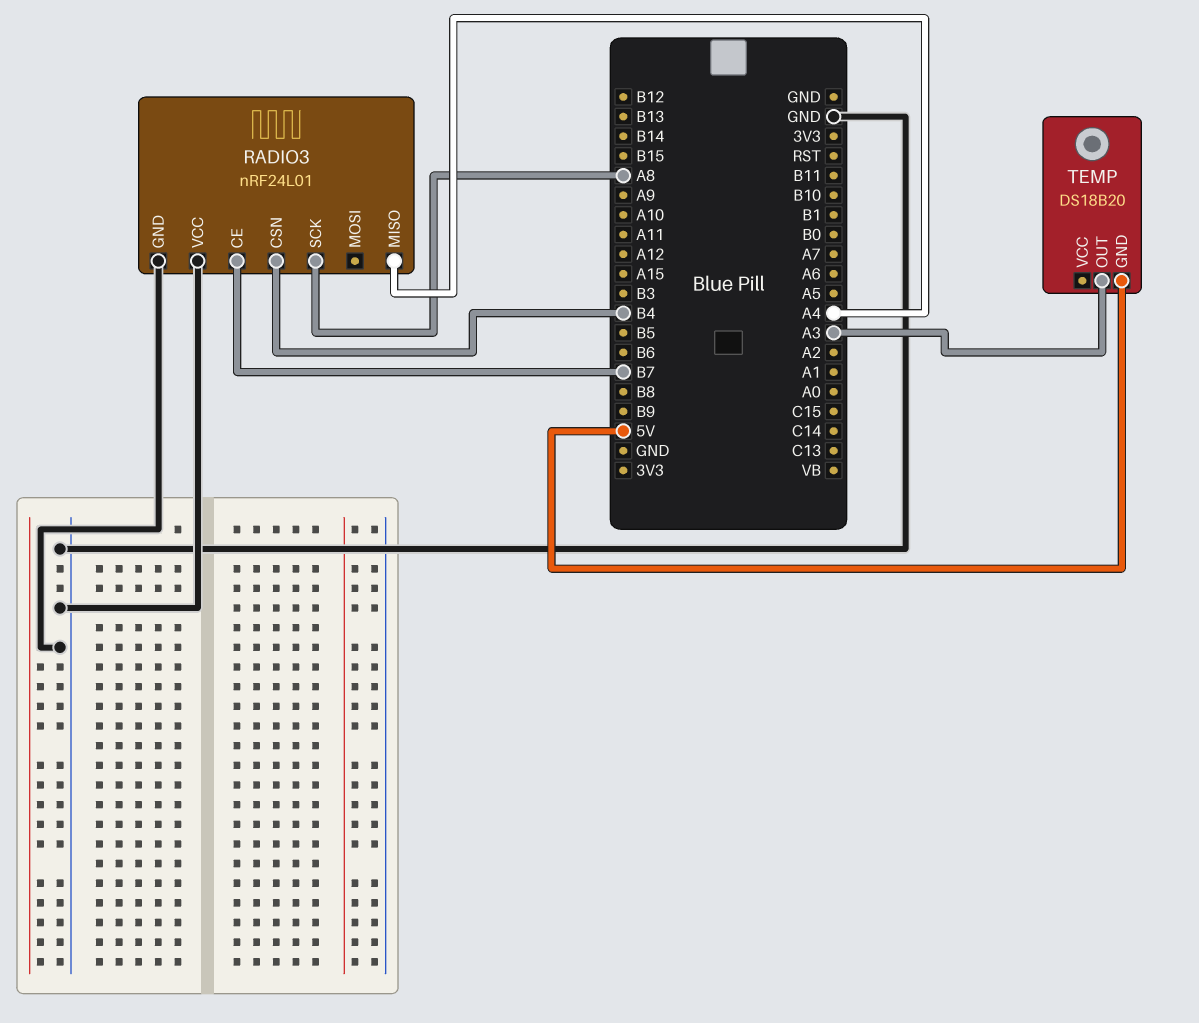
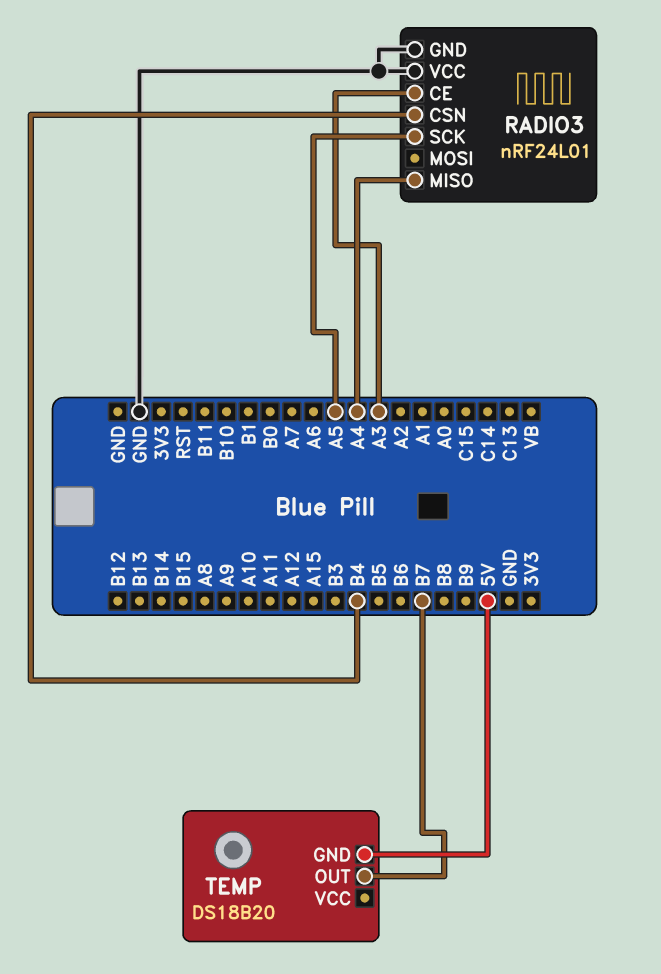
RADIO3 pin CE: B7 -> A3
RADIO3 pin SCK: A8 -> A5
TEMP pin OUT: A3 -> B7

